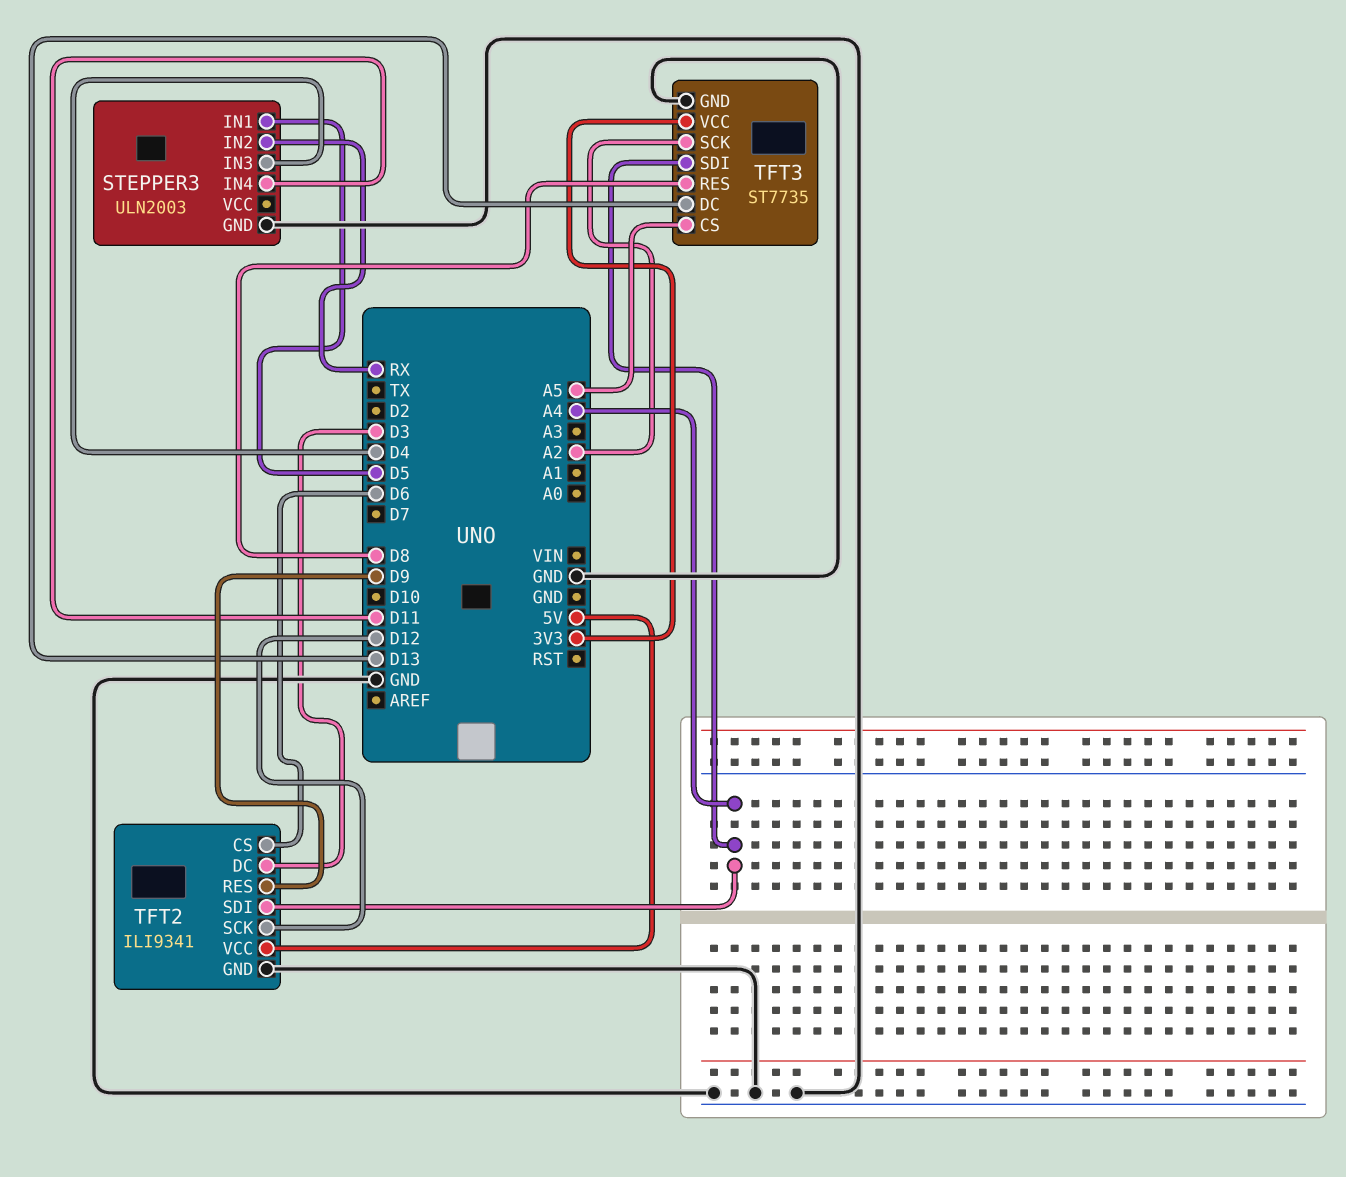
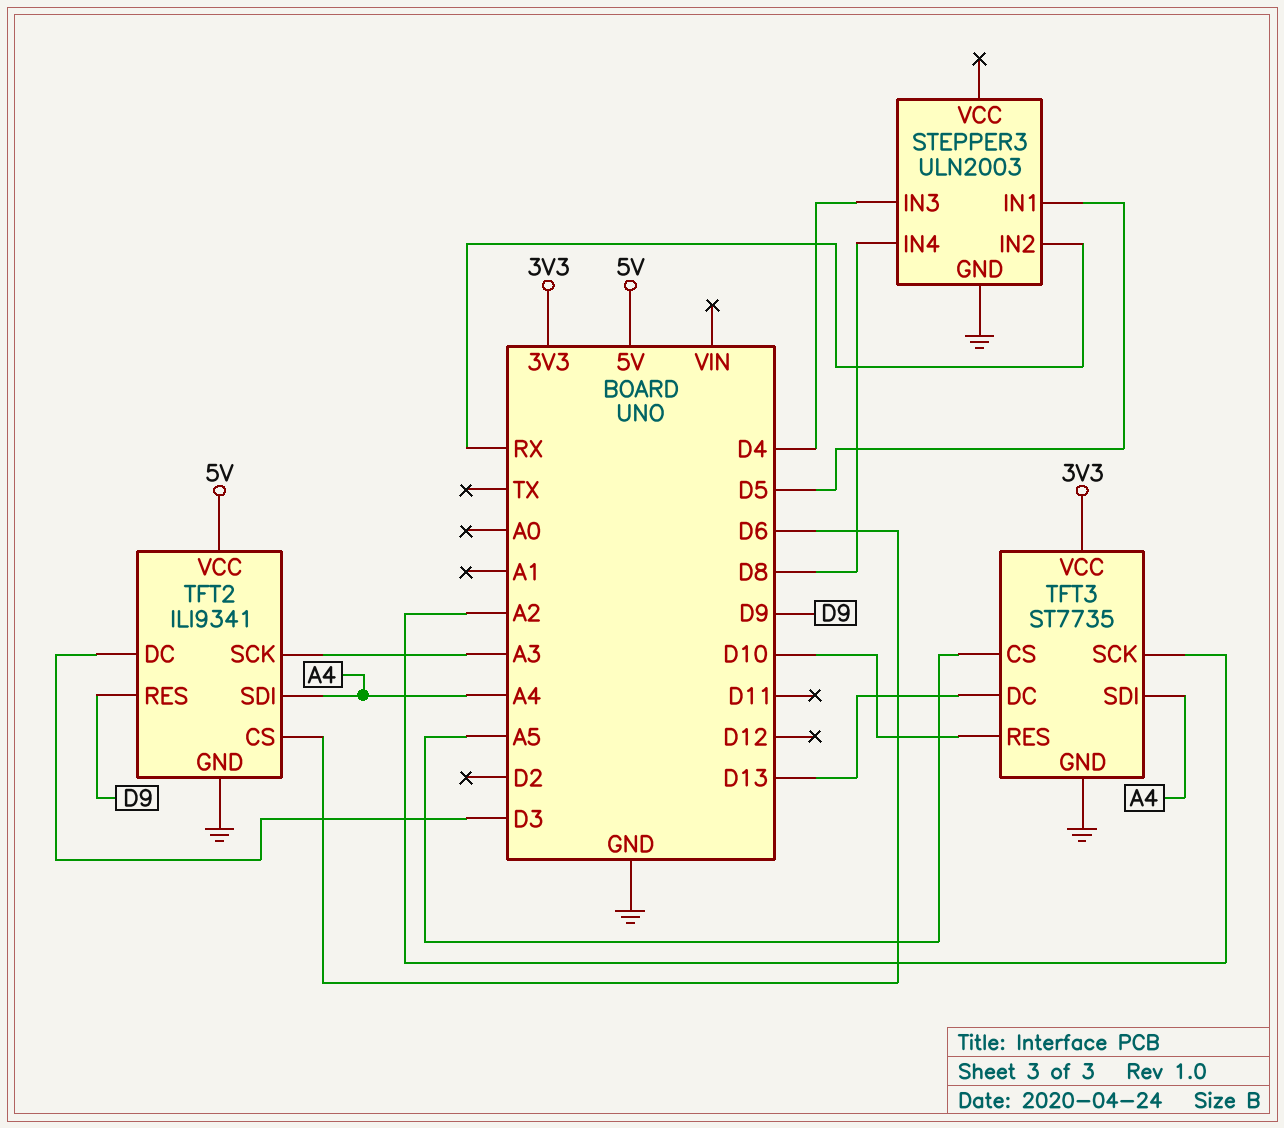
STEPPER3 pin IN4: D11 -> D8
TFT2 pin SCK: D12 -> A3
TFT3 pin RES: D8 -> D10

